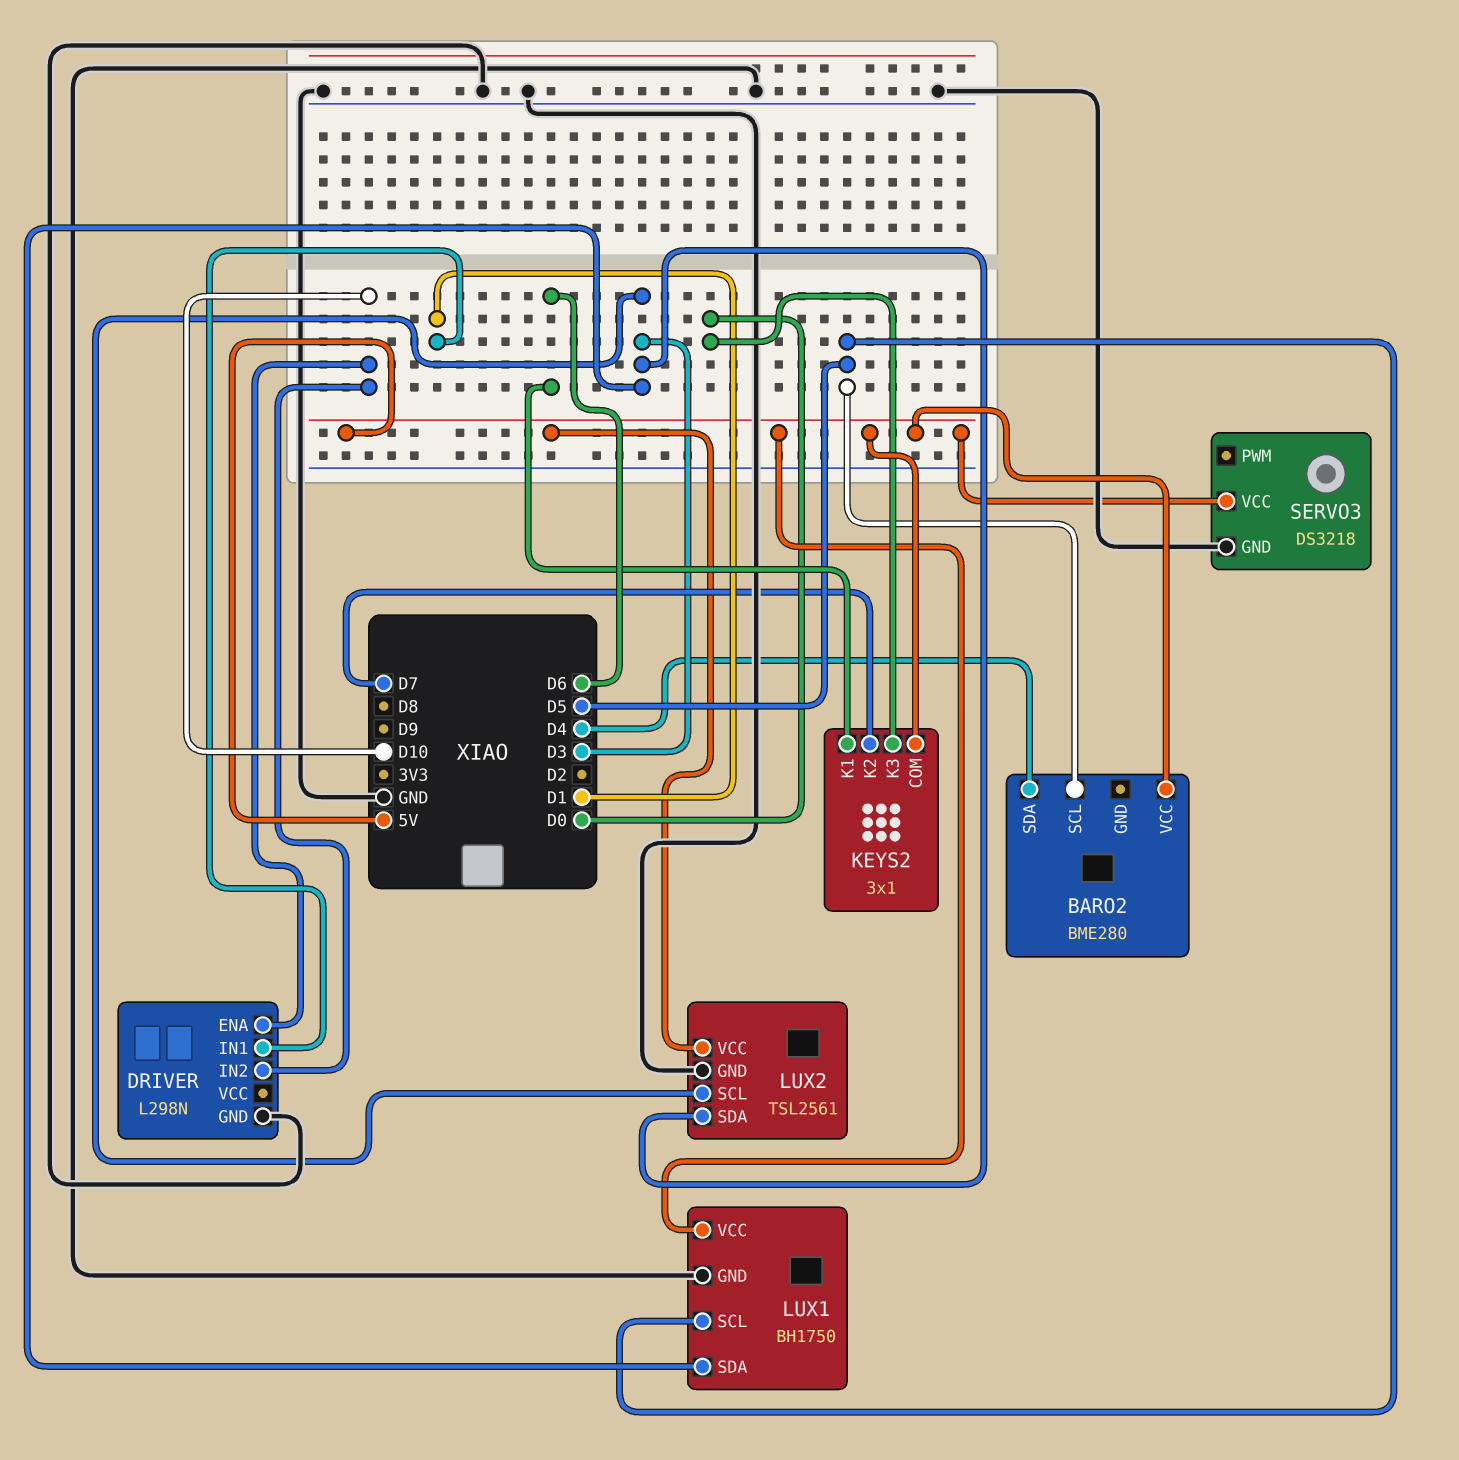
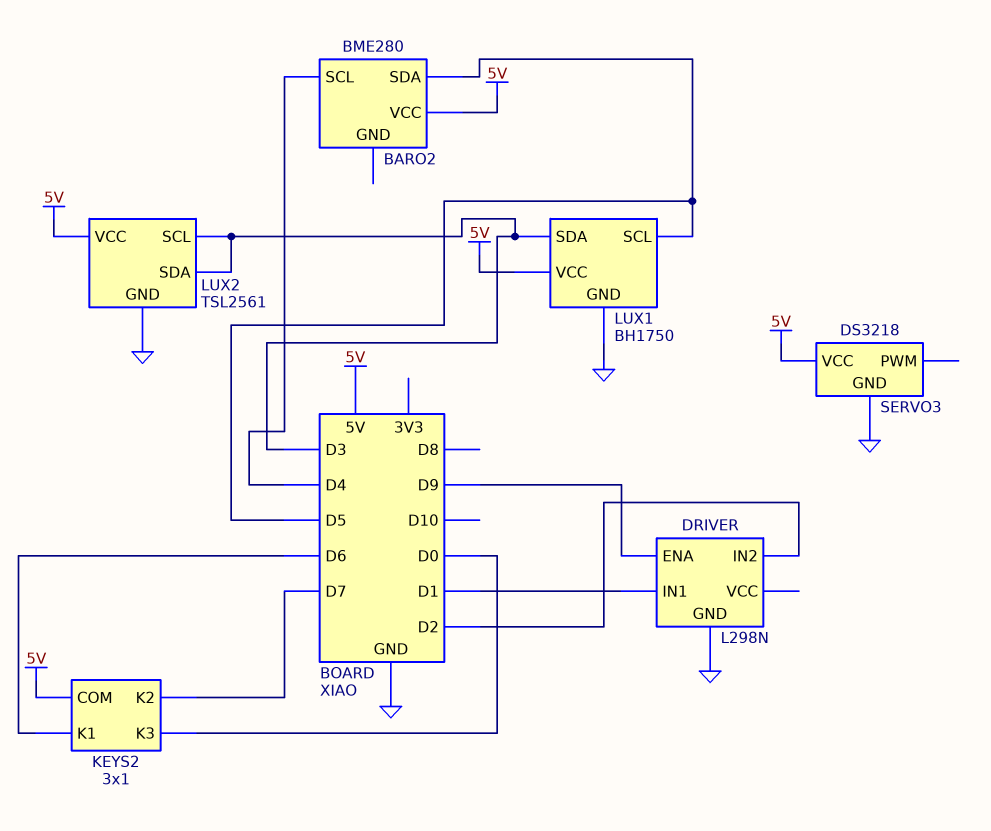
BARO2 pin SCL: D5 -> D4
BARO2 pin SDA: D4 -> D5
DRIVER pin ENA: D10 -> D9
DRIVER pin IN2: D10 -> D2

